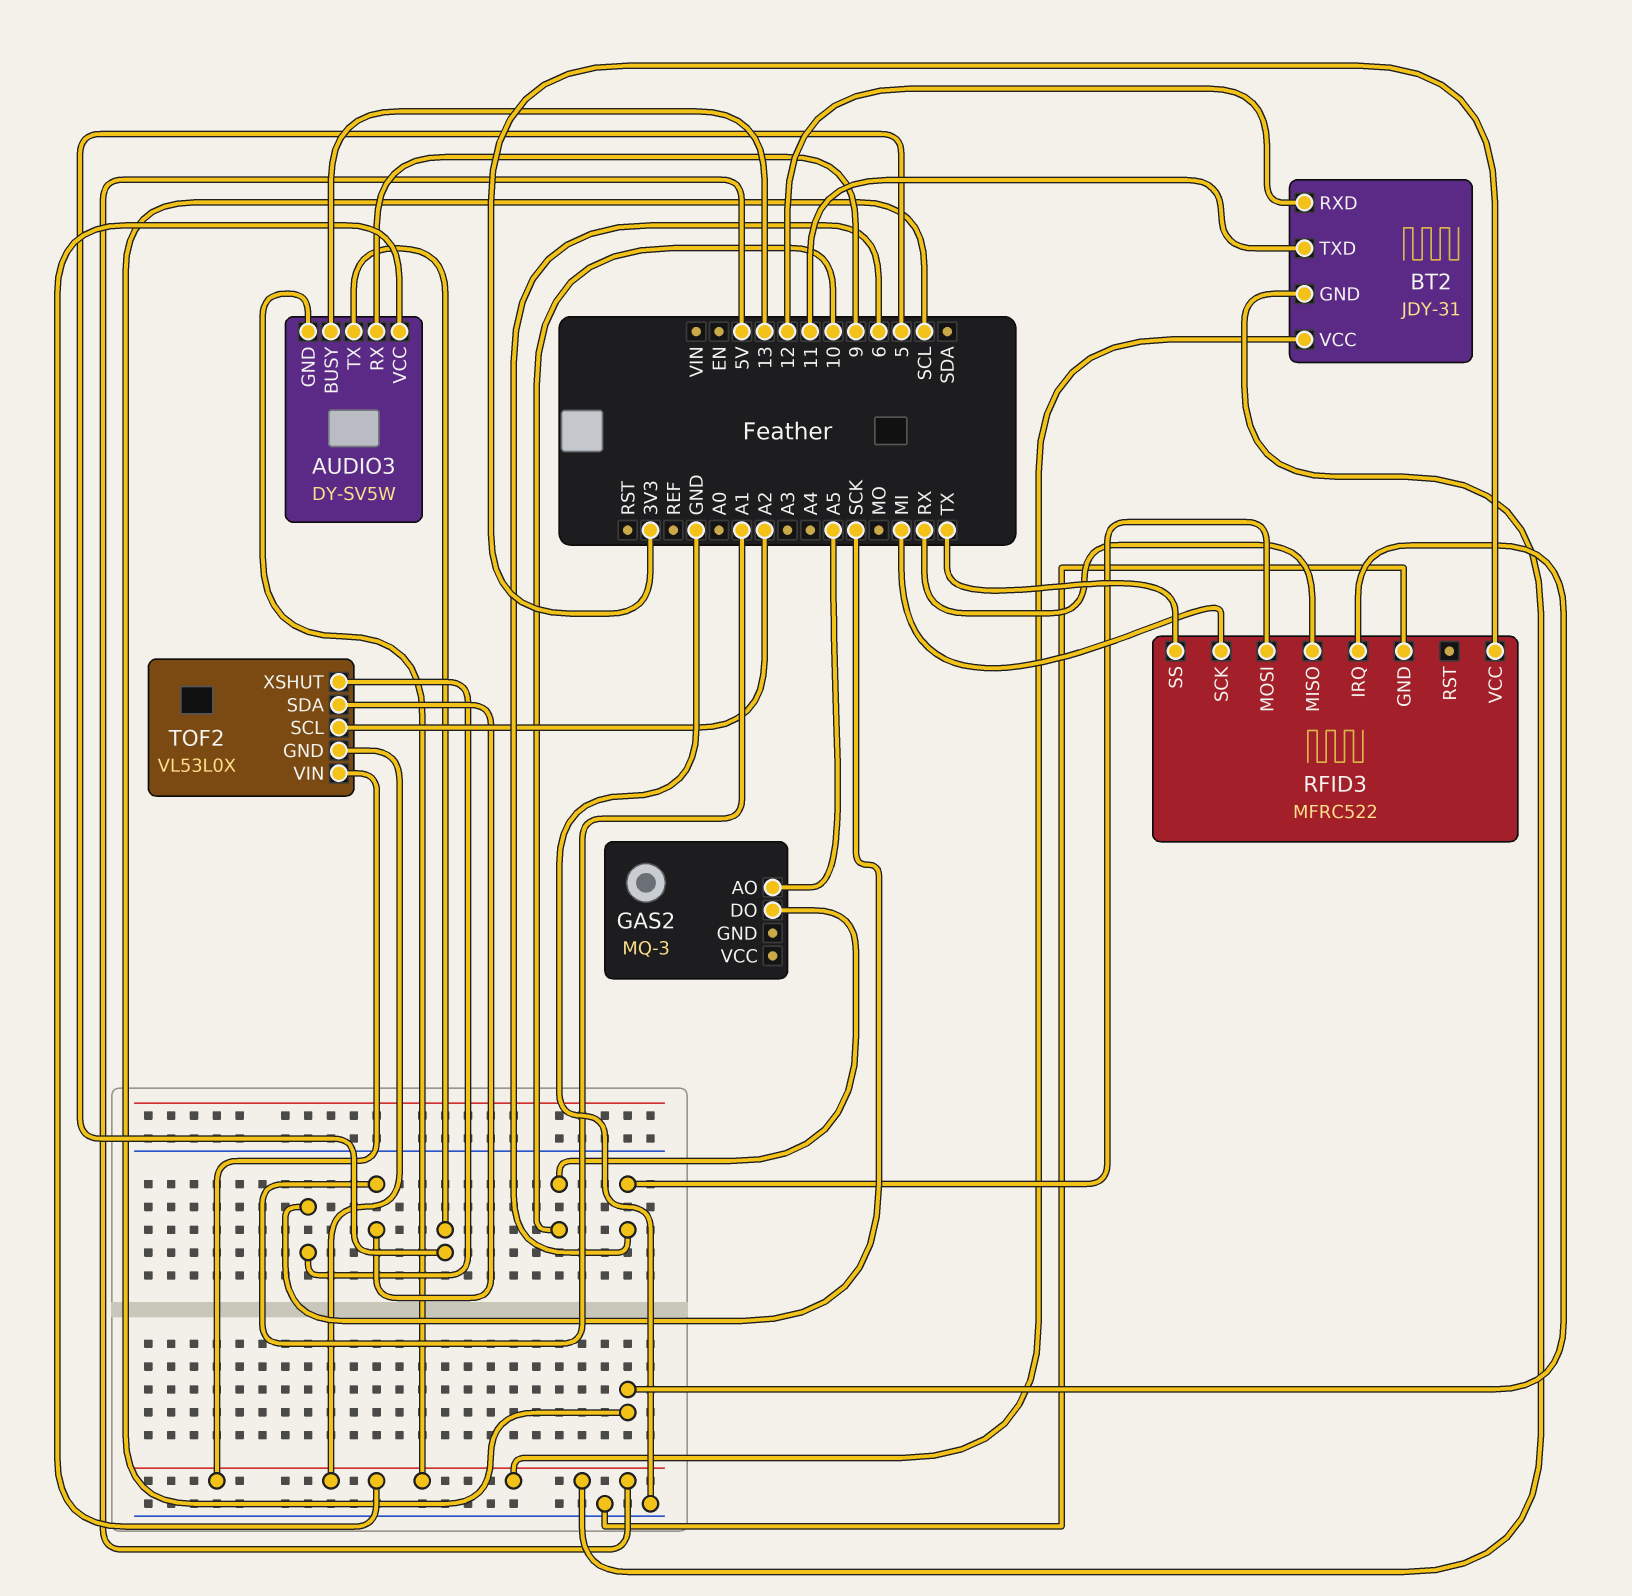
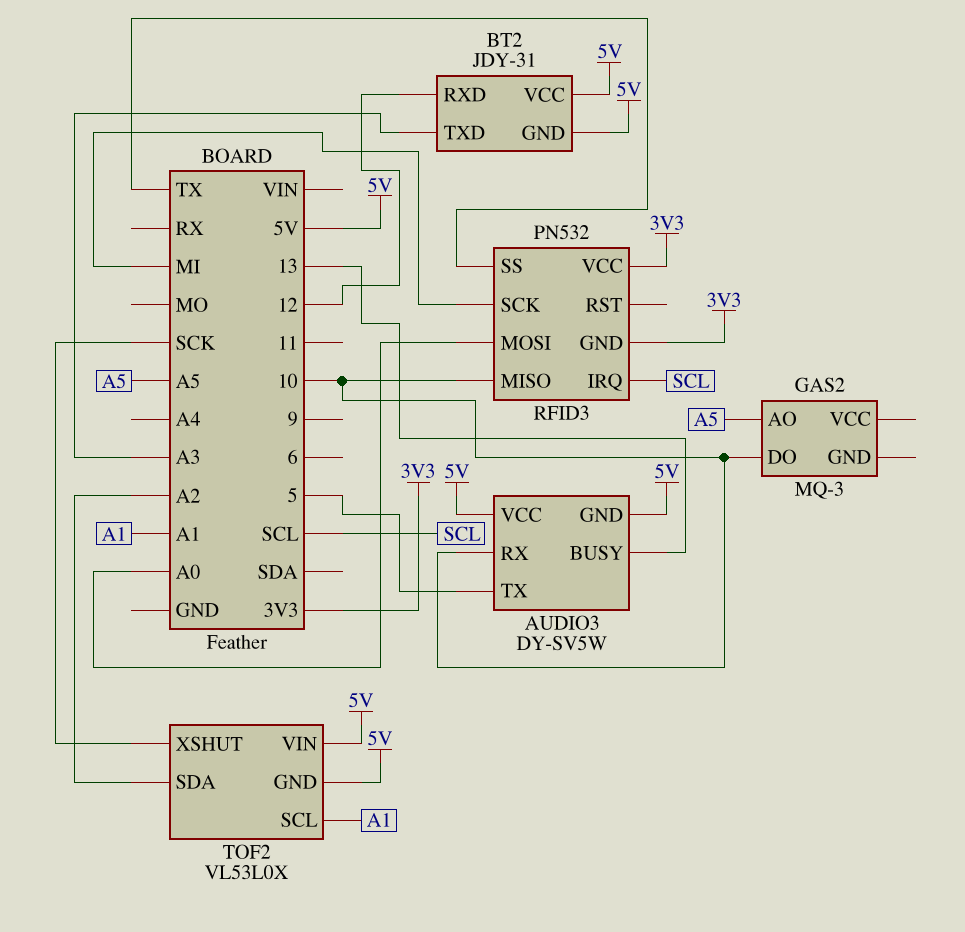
AUDIO3 pin RX: 9 -> 10
BT2 pin TXD: 11 -> A3
RFID3: MFRC522 -> PN532
RFID3 pin GND: GND -> 3V3
RFID3 pin MISO: RX -> 10
RFID3 pin MOSI: 6 -> A0
TOF2 pin SCL: A2 -> A1
TOF2 pin SDA: A1 -> A2

